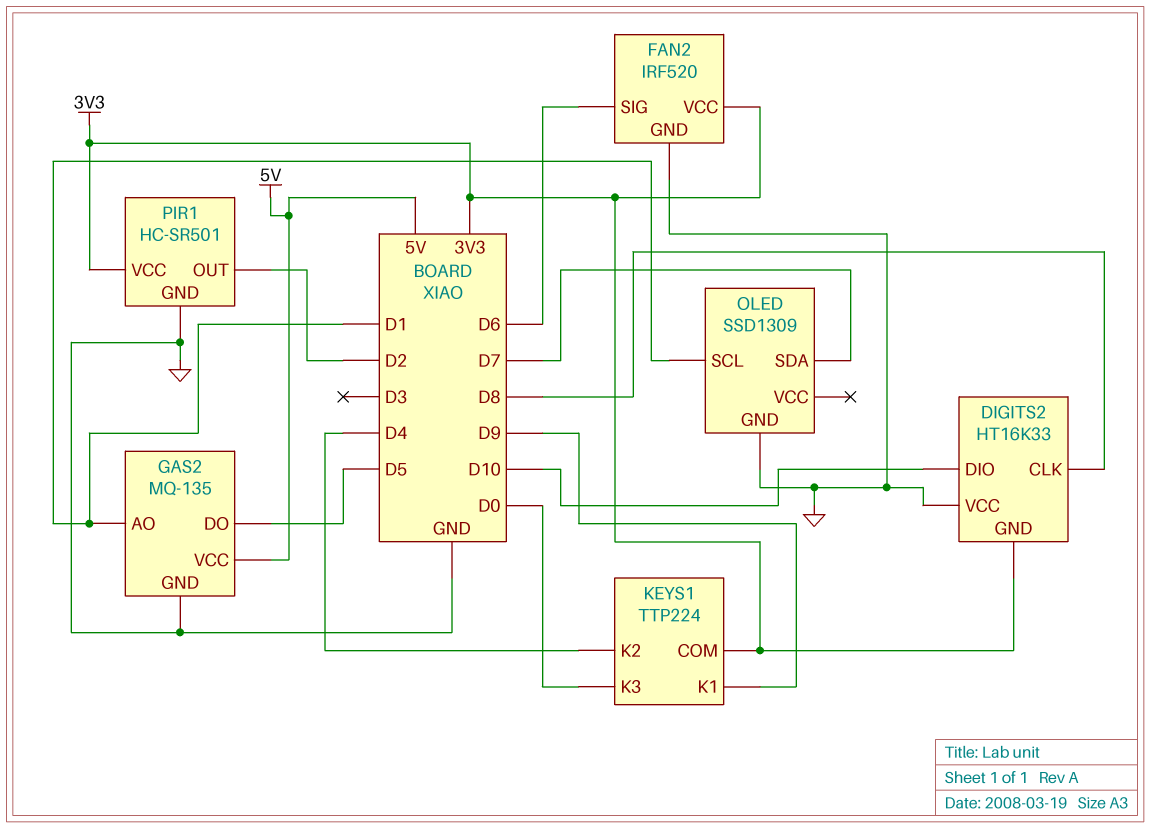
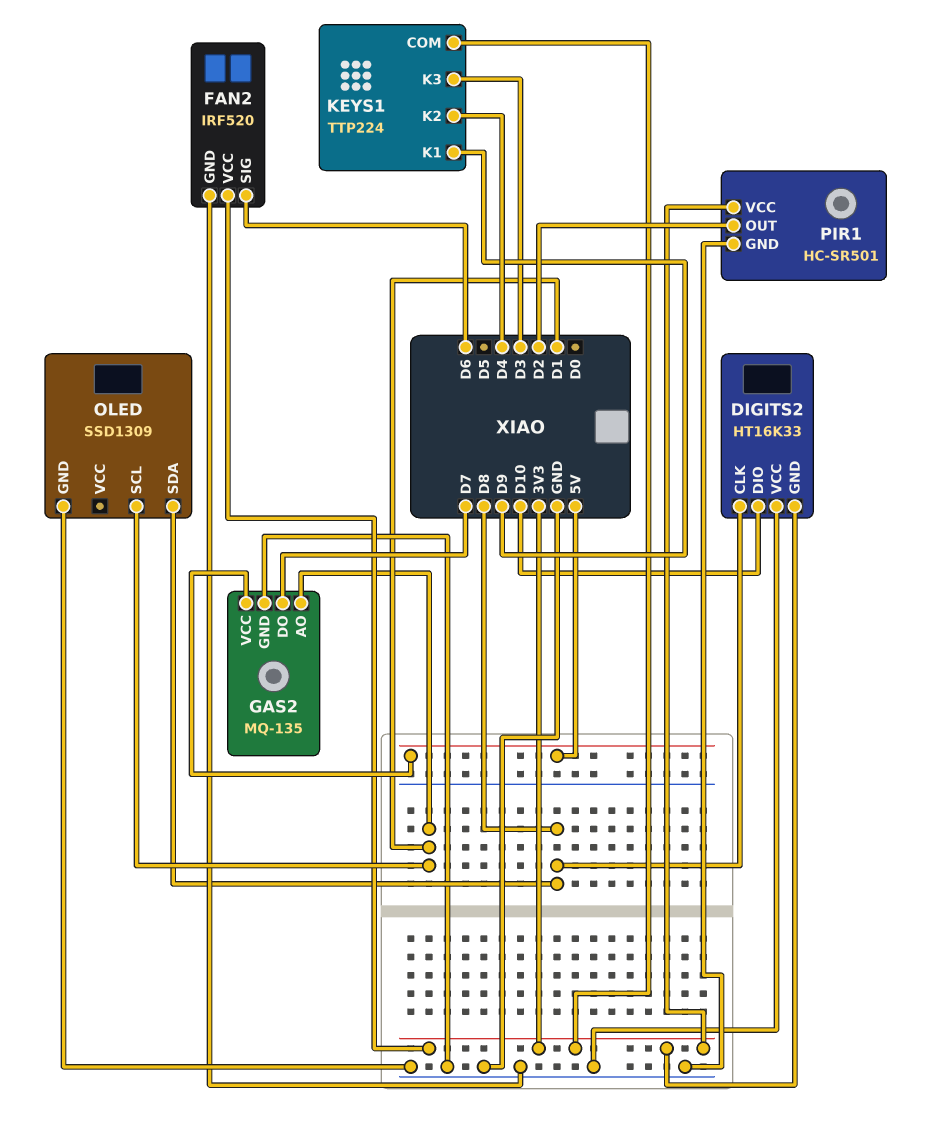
GAS2 pin DO: D5 -> D7
KEYS1 pin K3: D0 -> D3
OLED pin SDA: D7 -> D8

